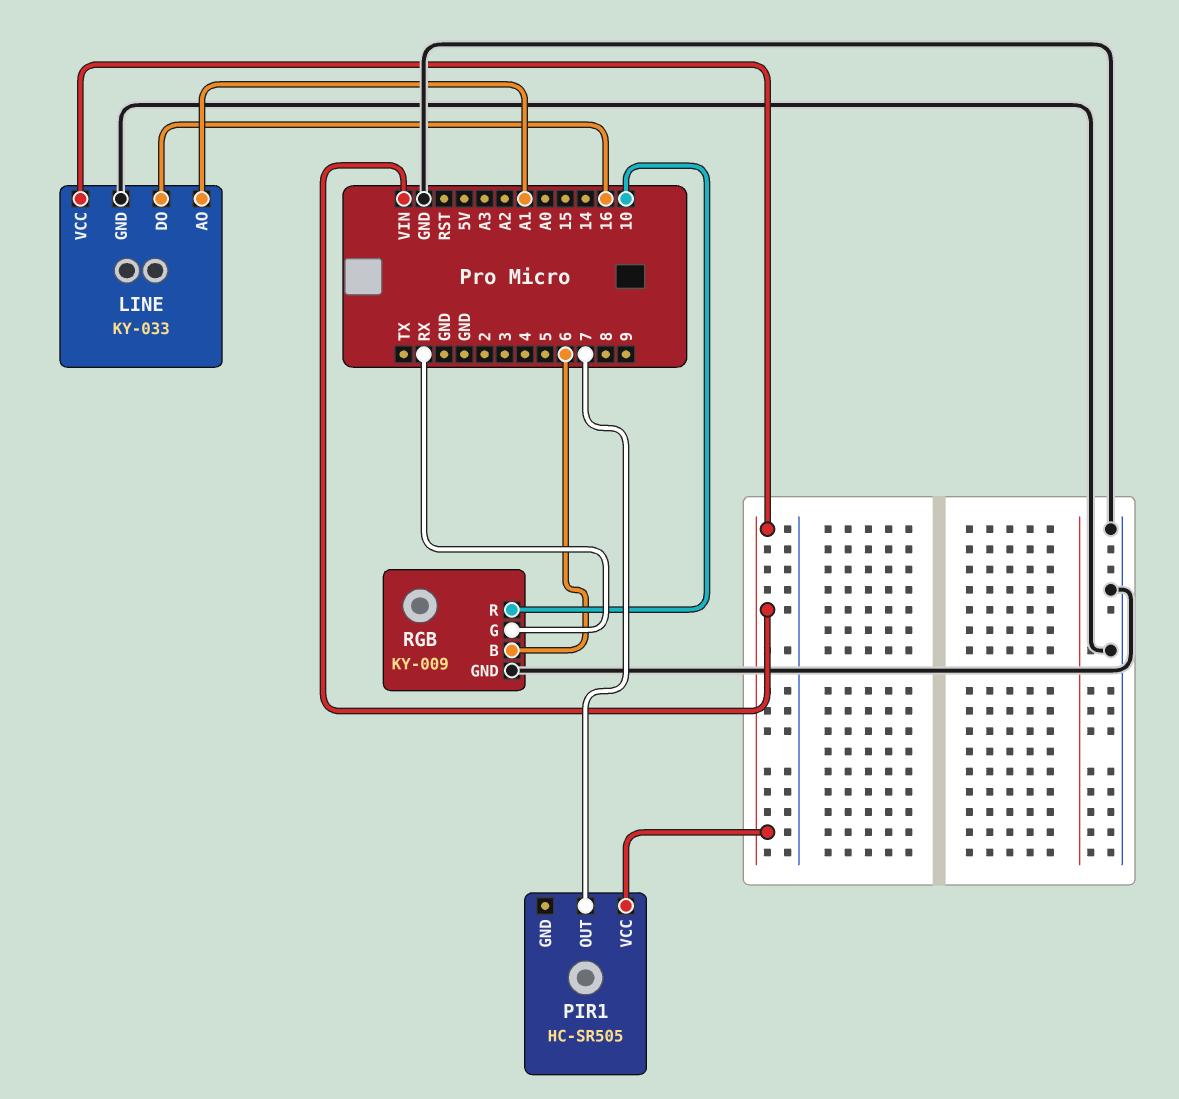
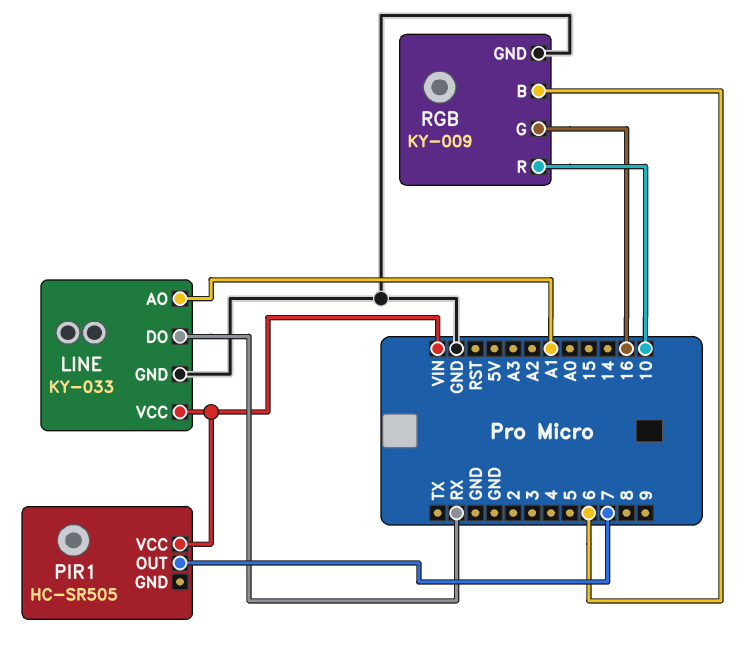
LINE pin DO: 16 -> RX
RGB pin G: RX -> 16

